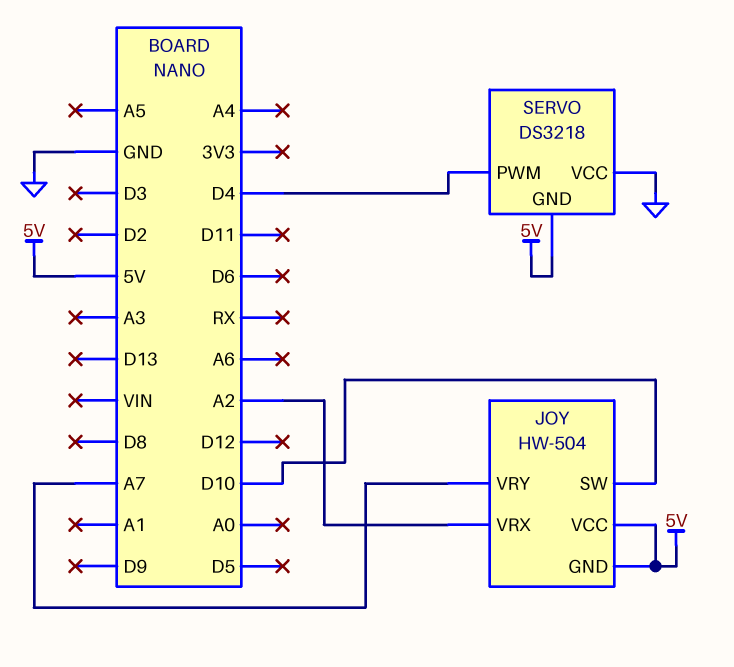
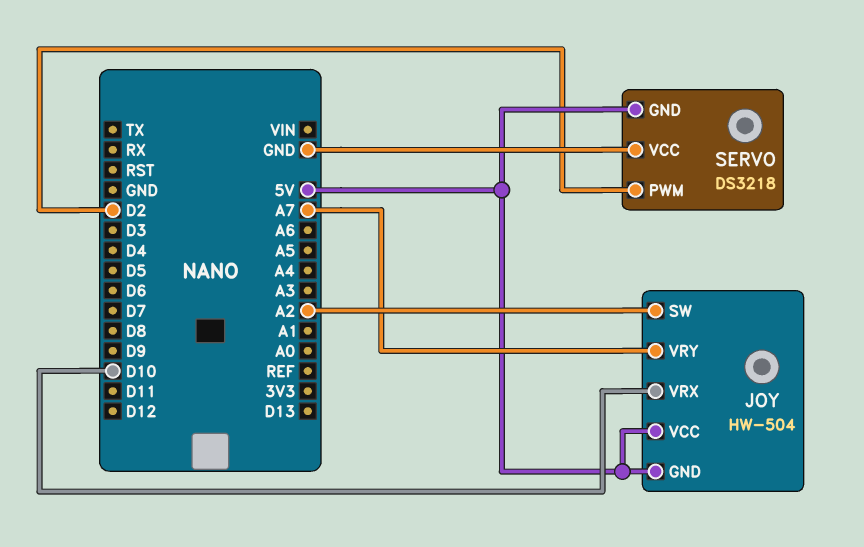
JOY pin SW: D10 -> A2
JOY pin VRX: A2 -> D10
SERVO pin PWM: D4 -> D2

